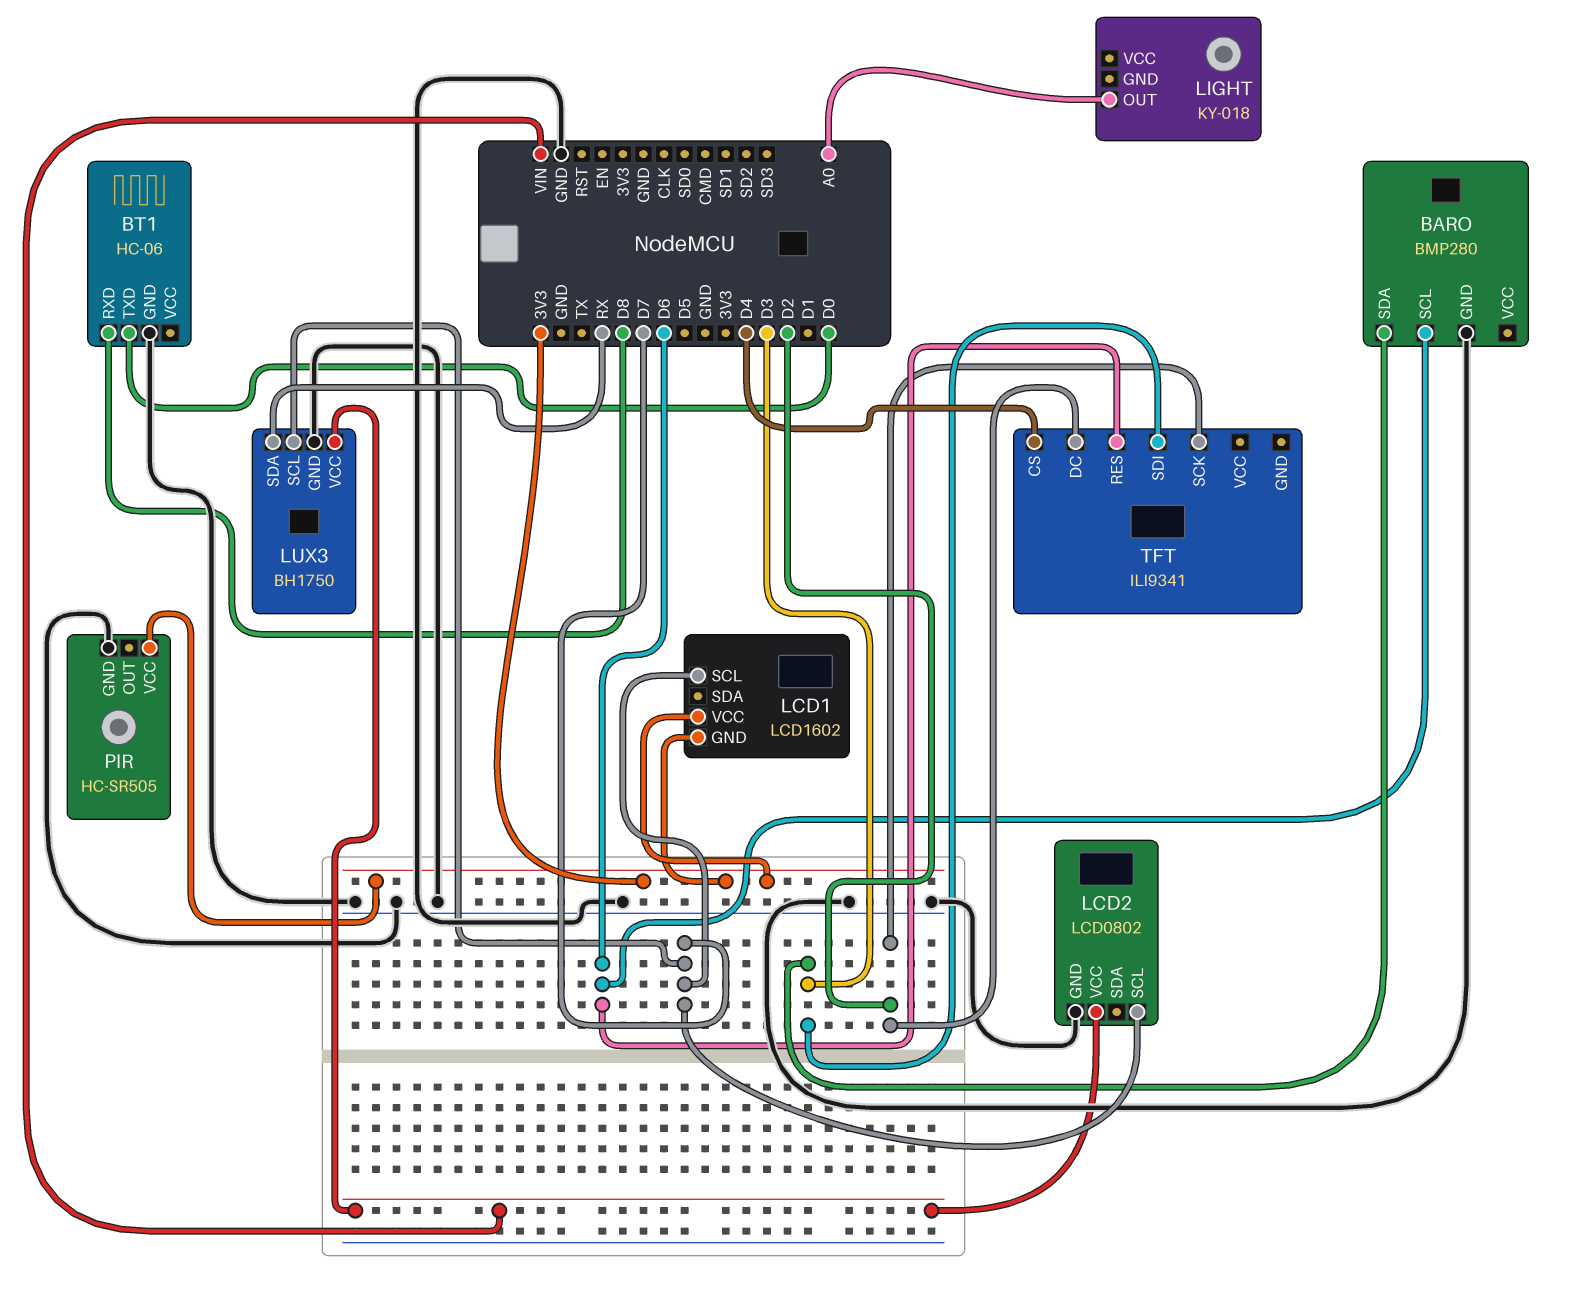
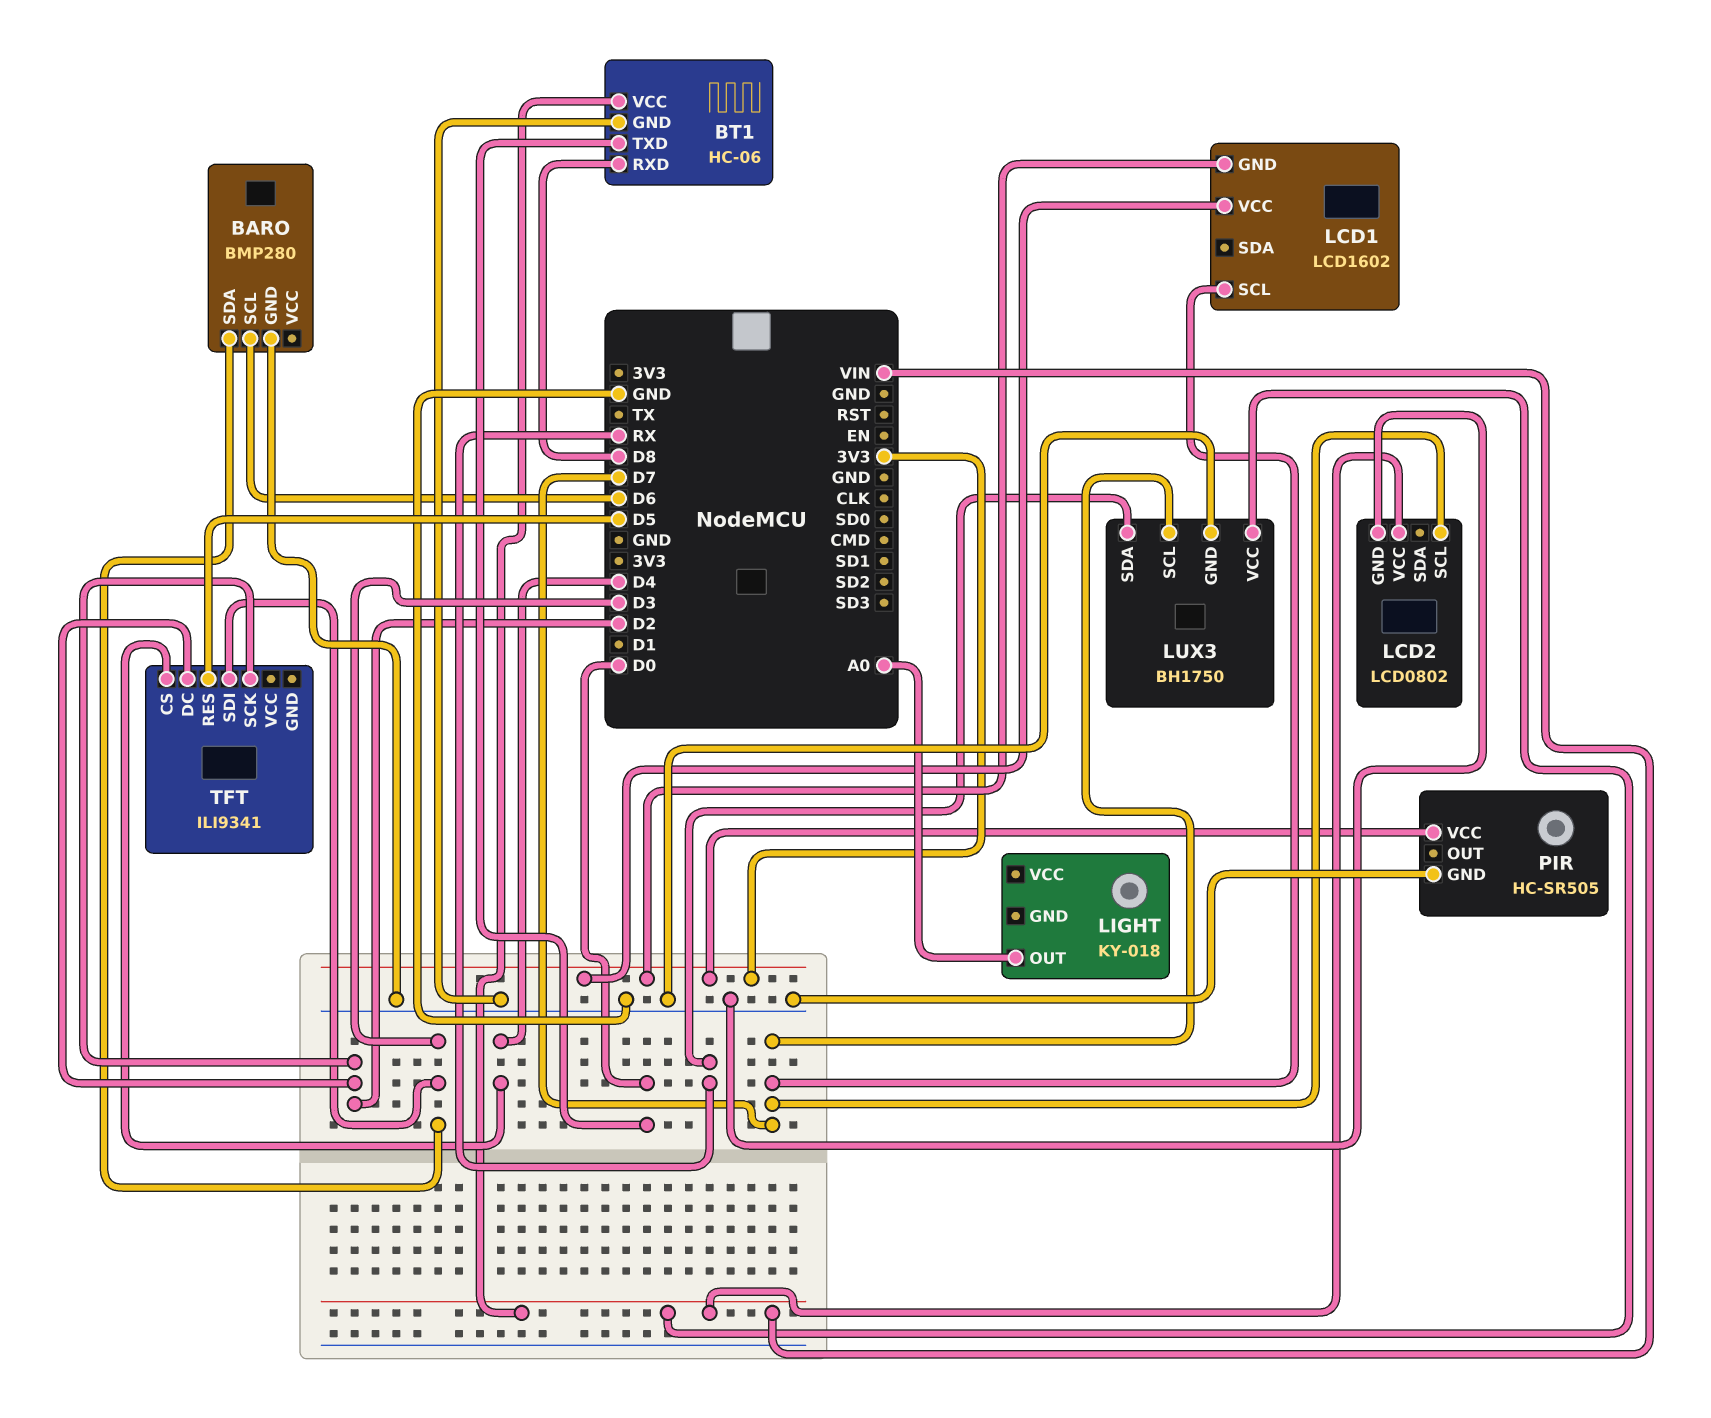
BT1 pin VCC: none -> VIN
TFT pin RES: D6 -> D5

